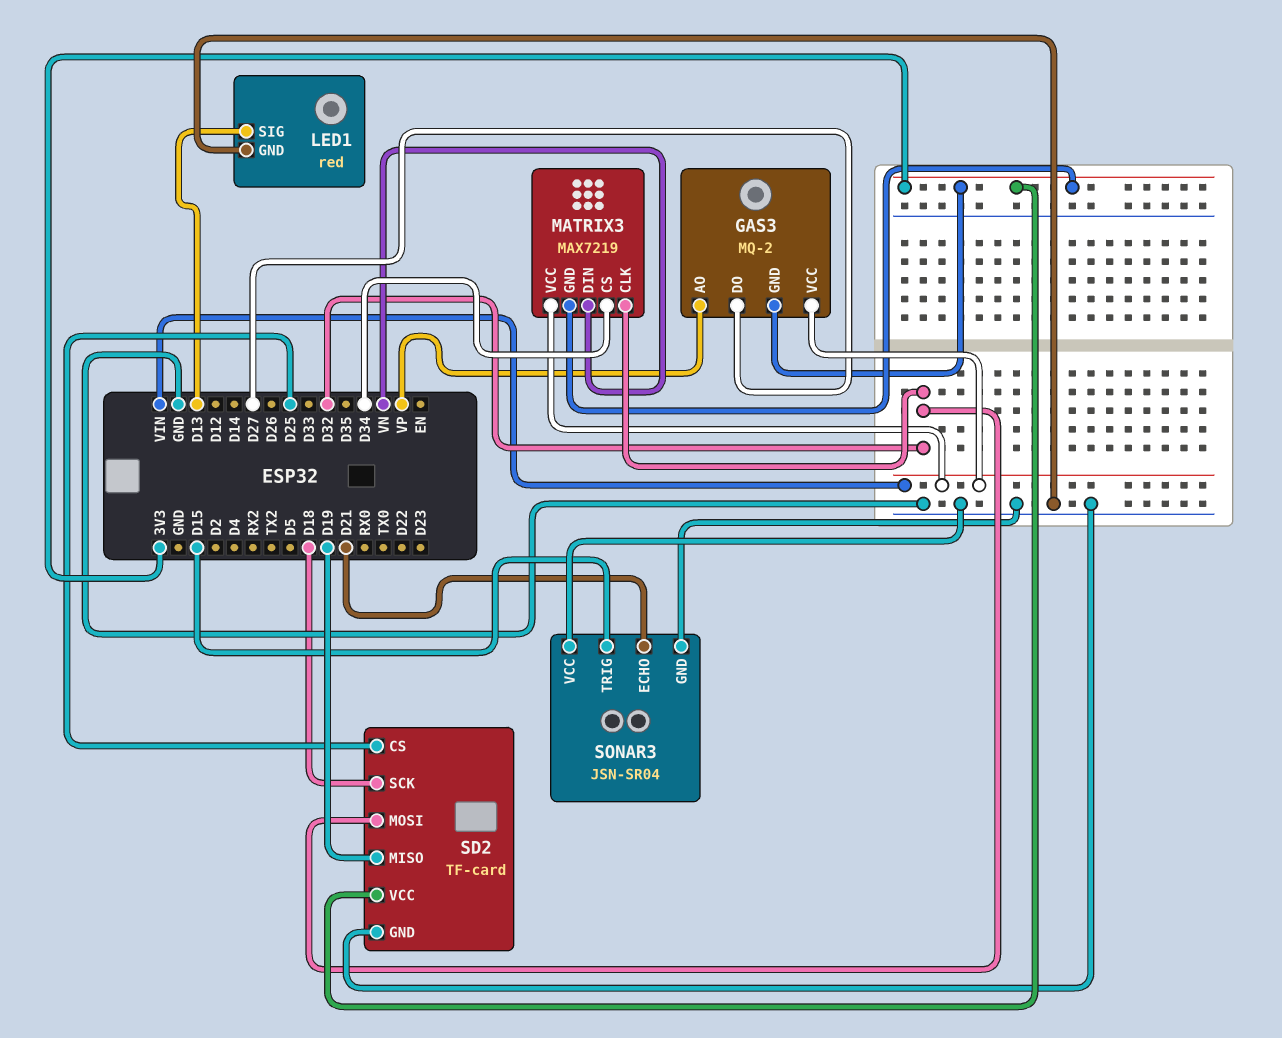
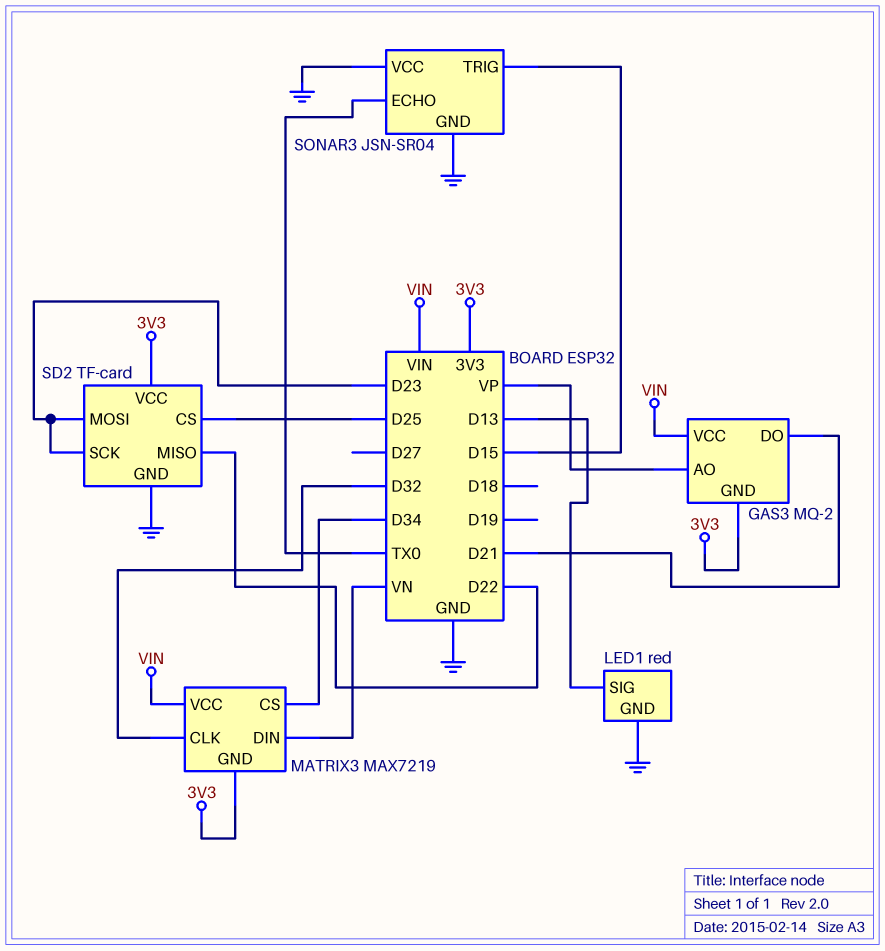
GAS3 pin DO: D27 -> D21
SD2 pin MISO: D19 -> D22
SD2 pin MOSI: D32 -> D23
SD2 pin SCK: D18 -> D23
SONAR3 pin ECHO: D21 -> TX0

